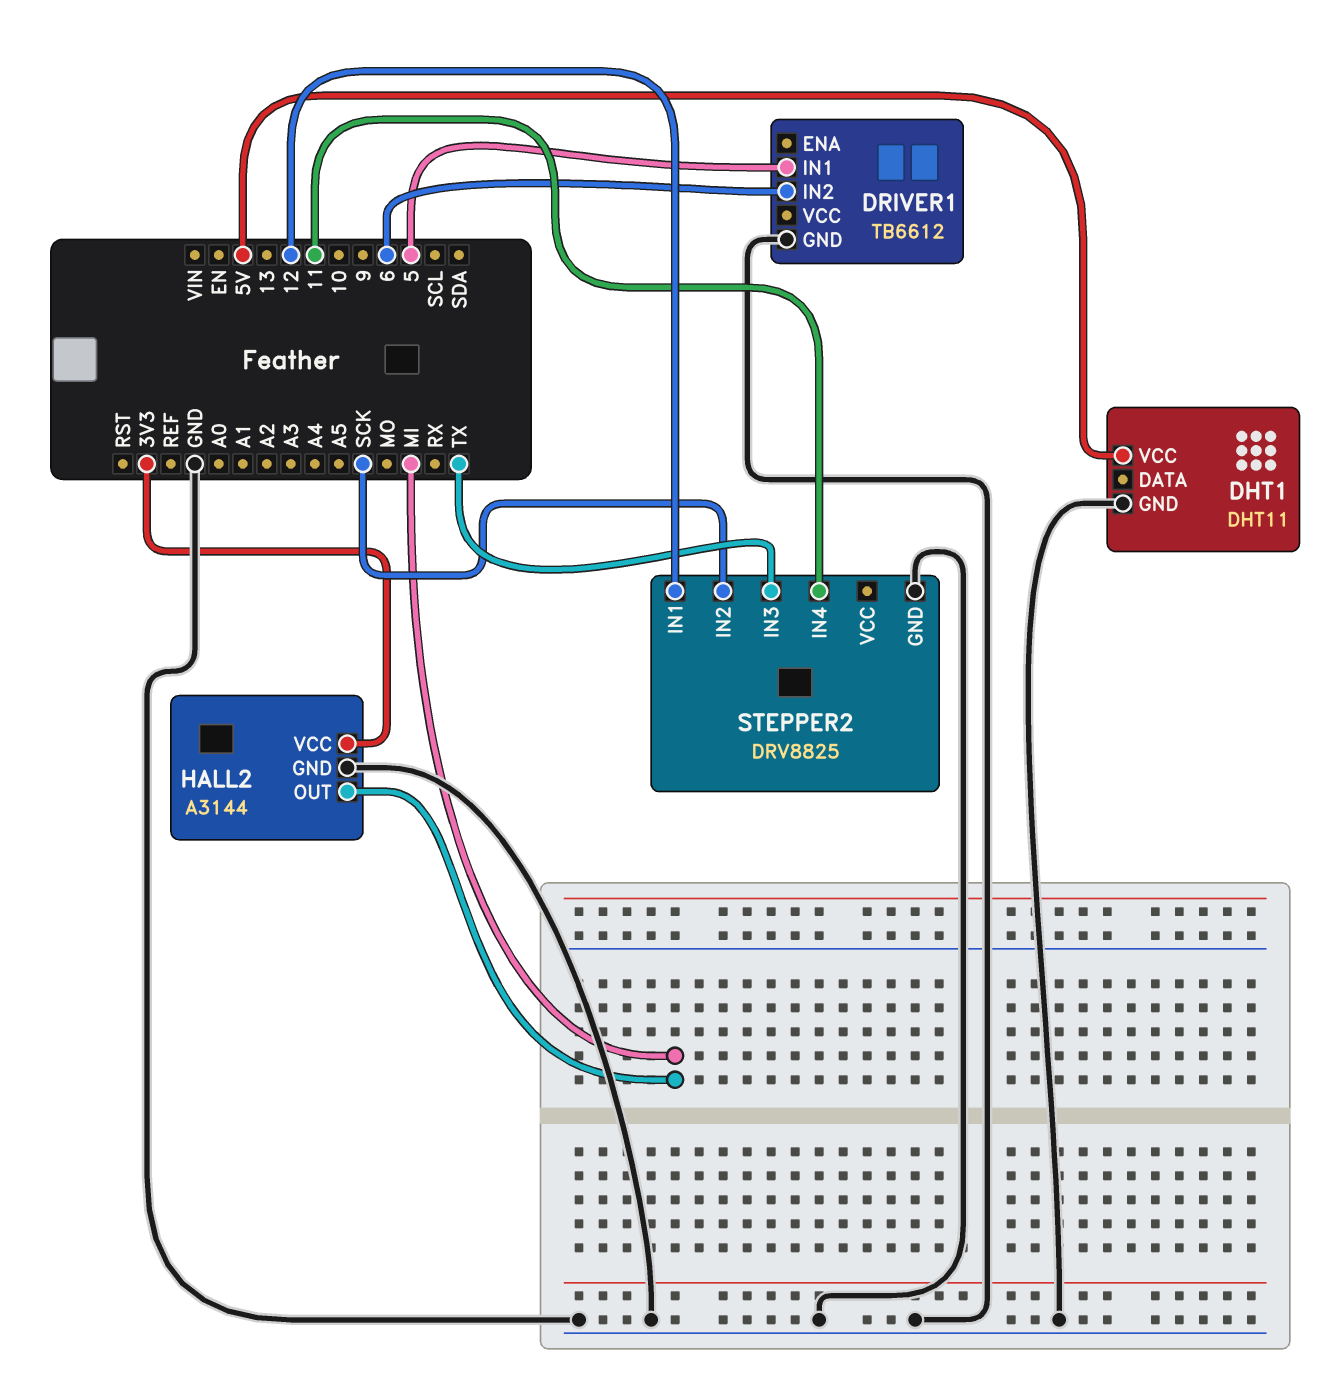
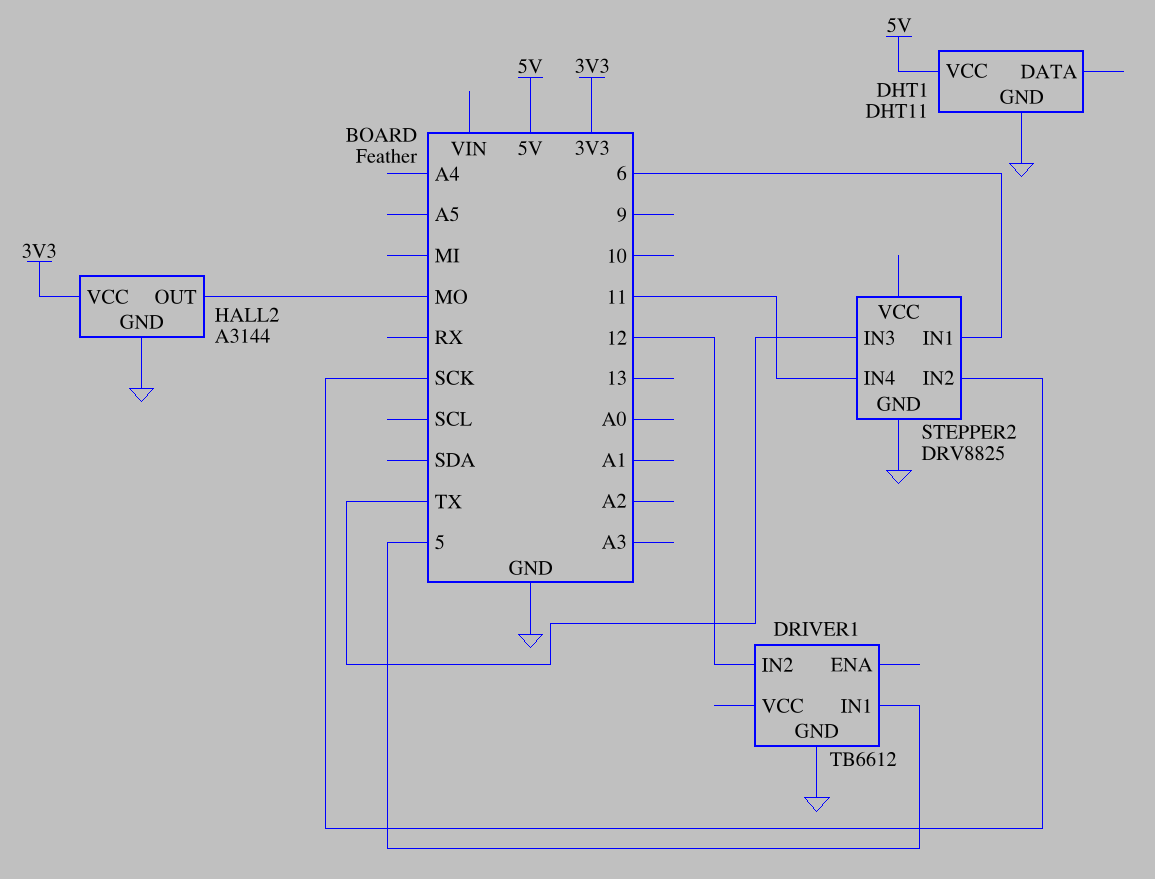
DRIVER1 pin IN2: 6 -> 12
HALL2 pin OUT: MI -> MO
STEPPER2 pin IN1: 12 -> 6

